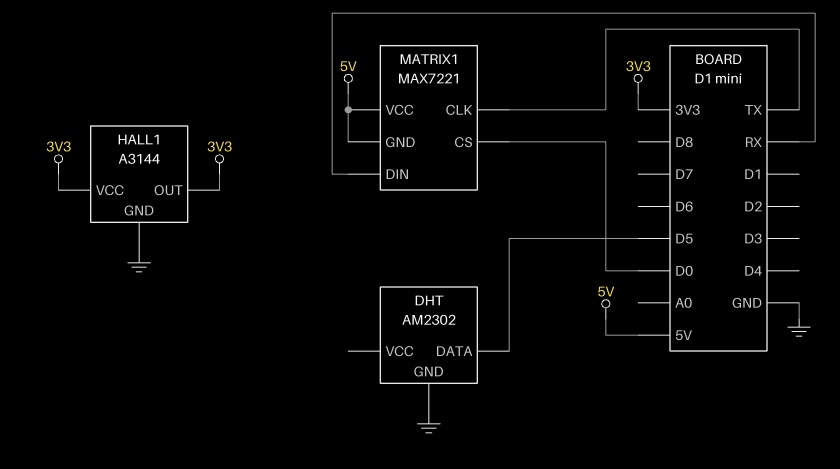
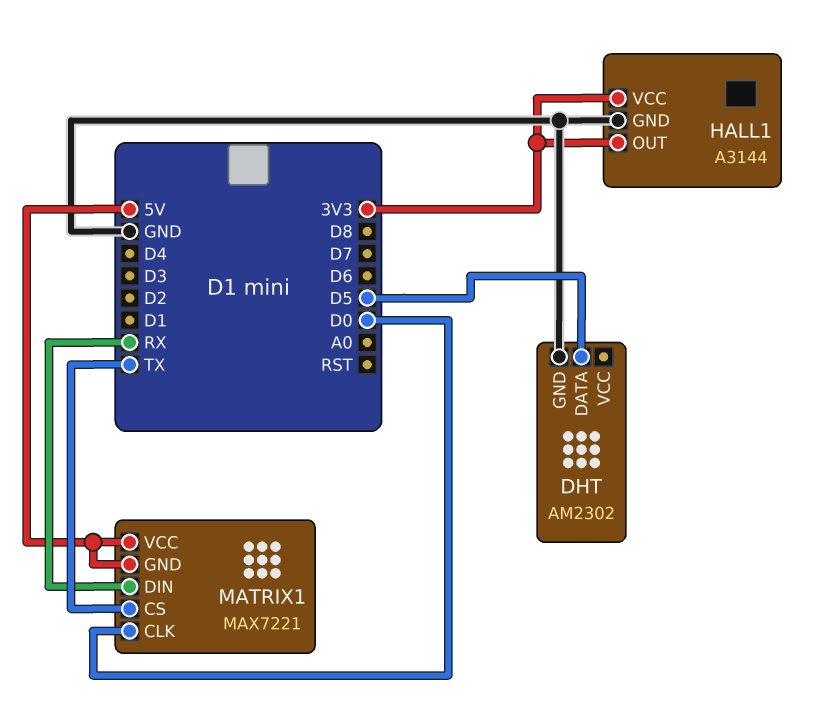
MATRIX1 pin CLK: TX -> D0
MATRIX1 pin CS: D0 -> TX

